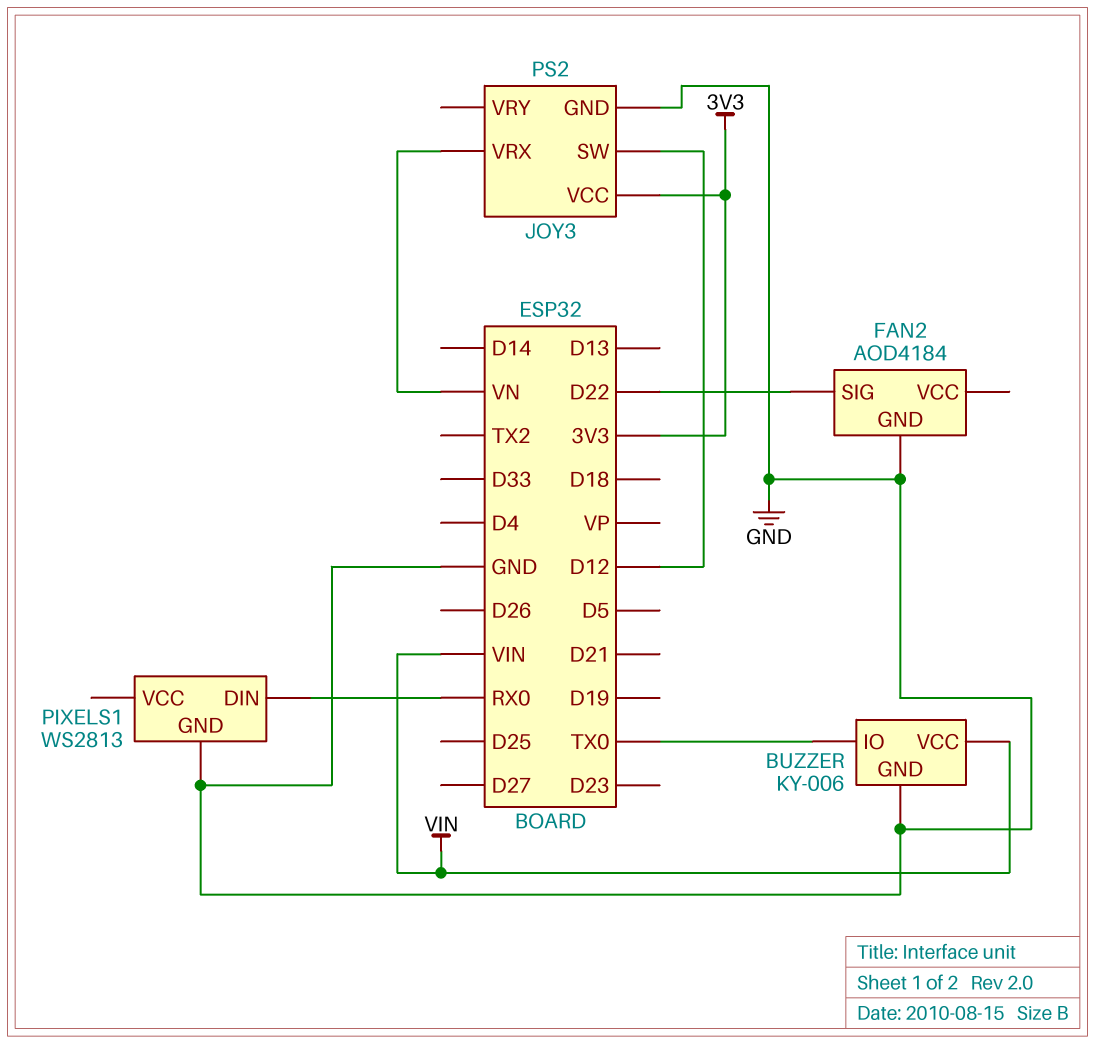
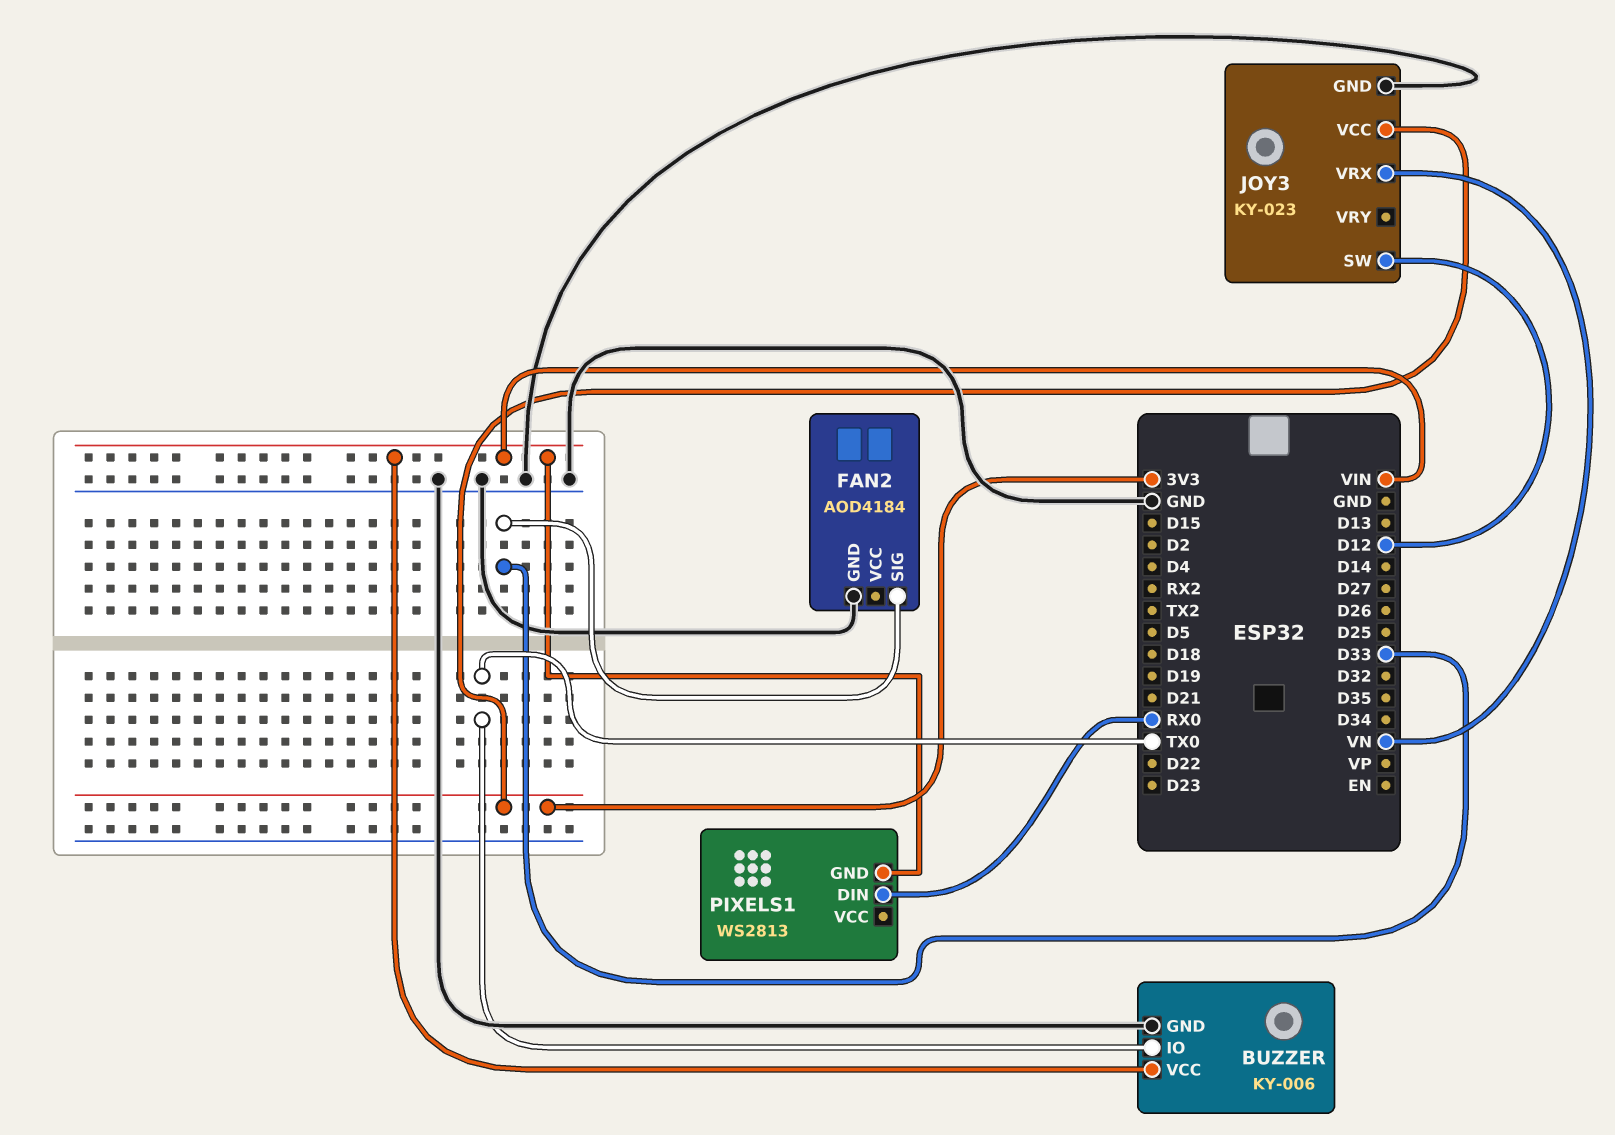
FAN2 pin SIG: D22 -> D33
JOY3: PS2 -> KY-023
PIXELS1 pin GND: GND -> VIN

